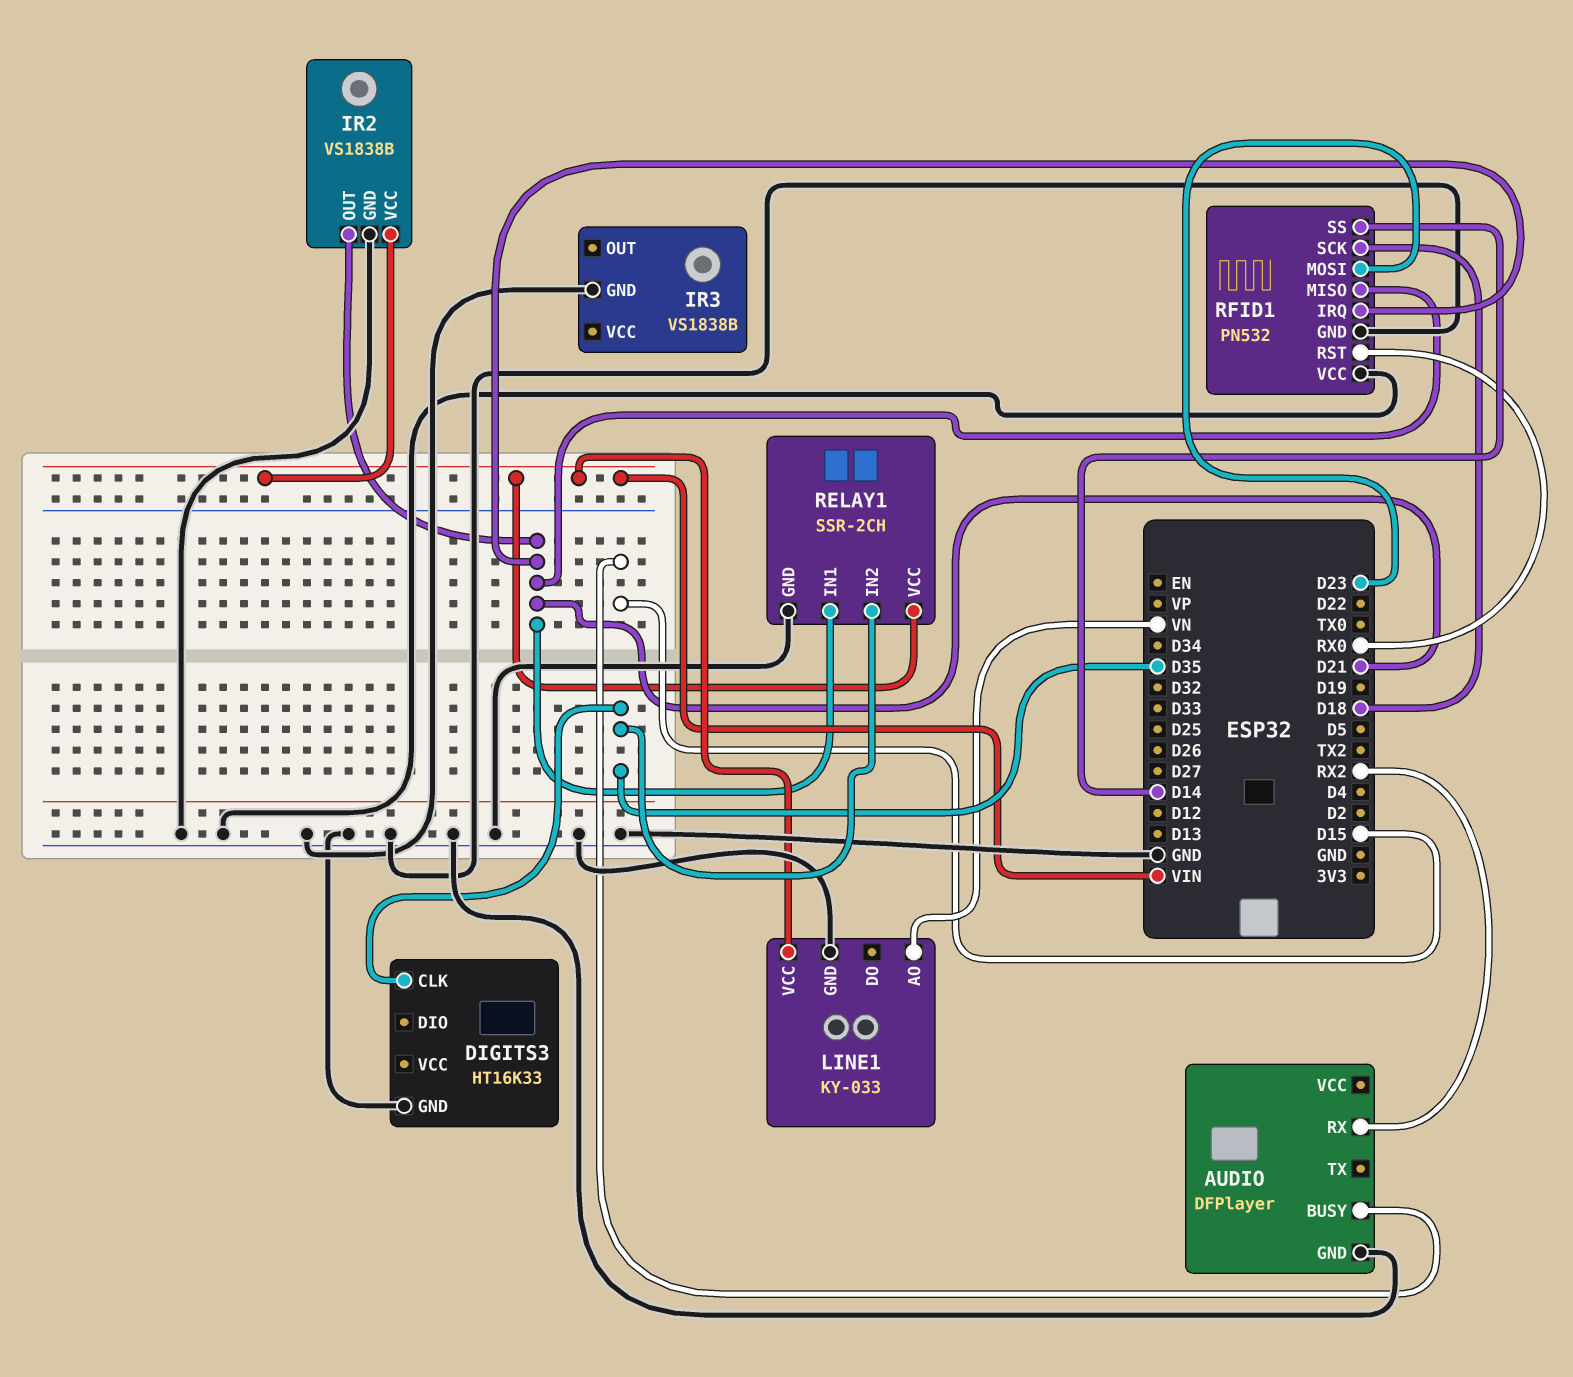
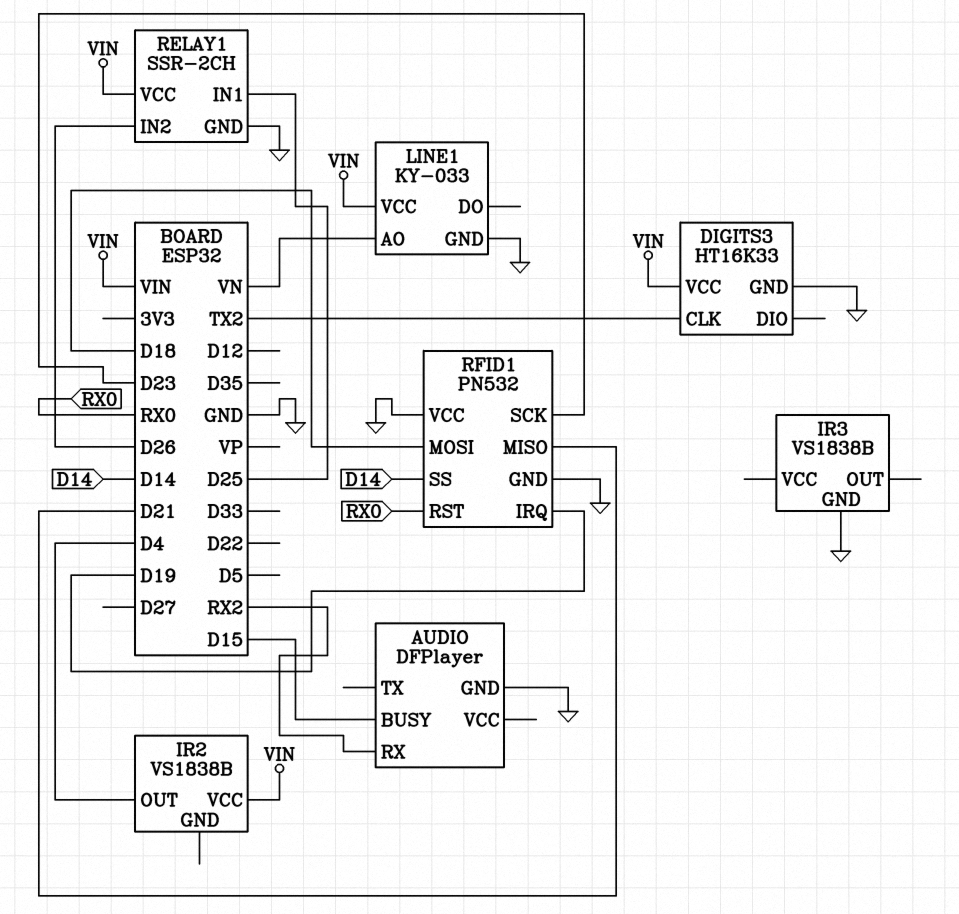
DIGITS3 pin CLK: D35 -> TX2
DIGITS3 pin VCC: none -> VIN
IR2 pin GND: GND -> none
IR2 pin OUT: D21 -> D4
RELAY1 pin IN1: D21 -> D25
RELAY1 pin IN2: D35 -> D26
RFID1 pin IRQ: D21 -> D19
RFID1 pin MOSI: D23 -> D18
RFID1 pin SCK: D18 -> D23

